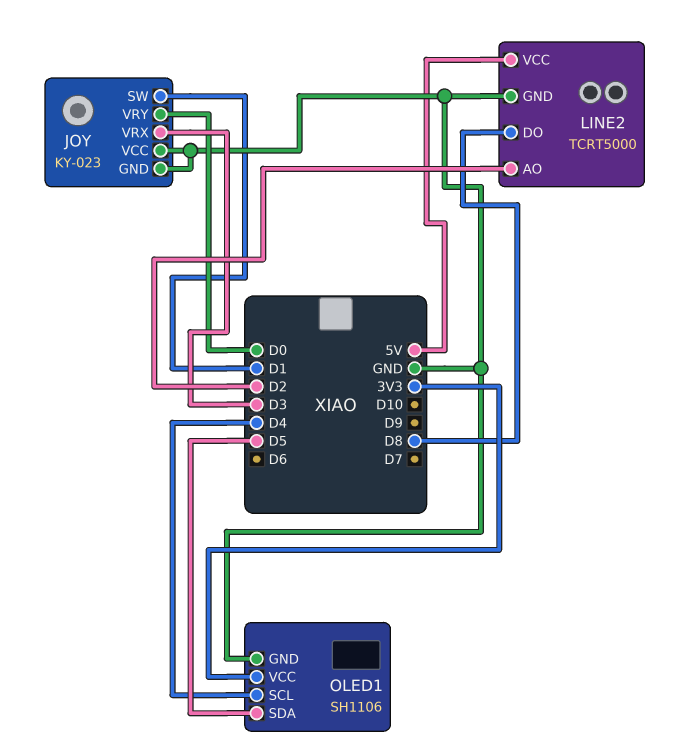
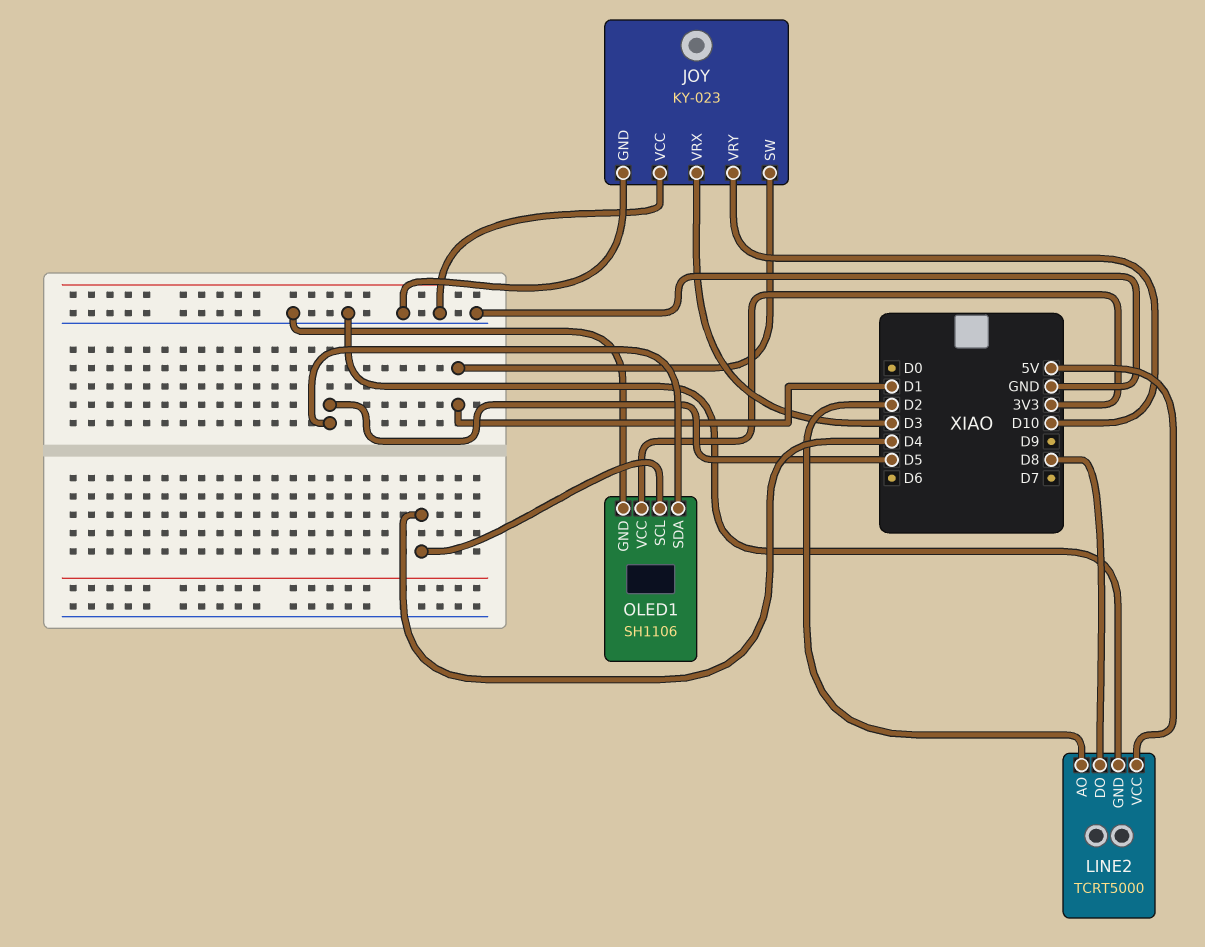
JOY pin VRY: D0 -> D10

